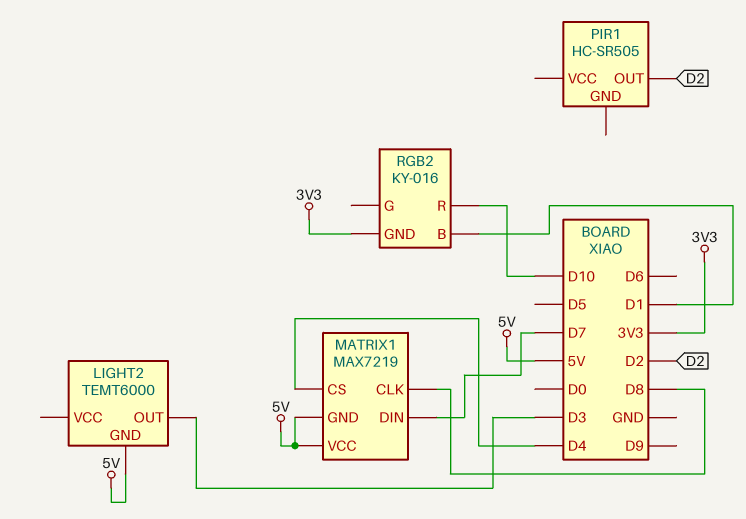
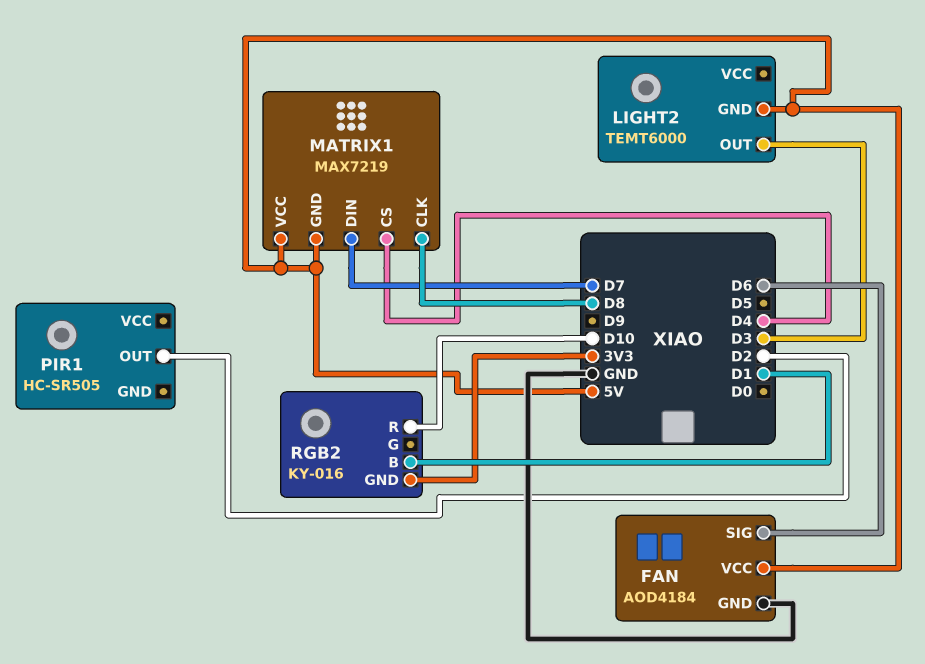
FAN: none -> AOD4184
FAN pin GND: none -> GND
FAN pin SIG: none -> D6
FAN pin VCC: none -> 5V

